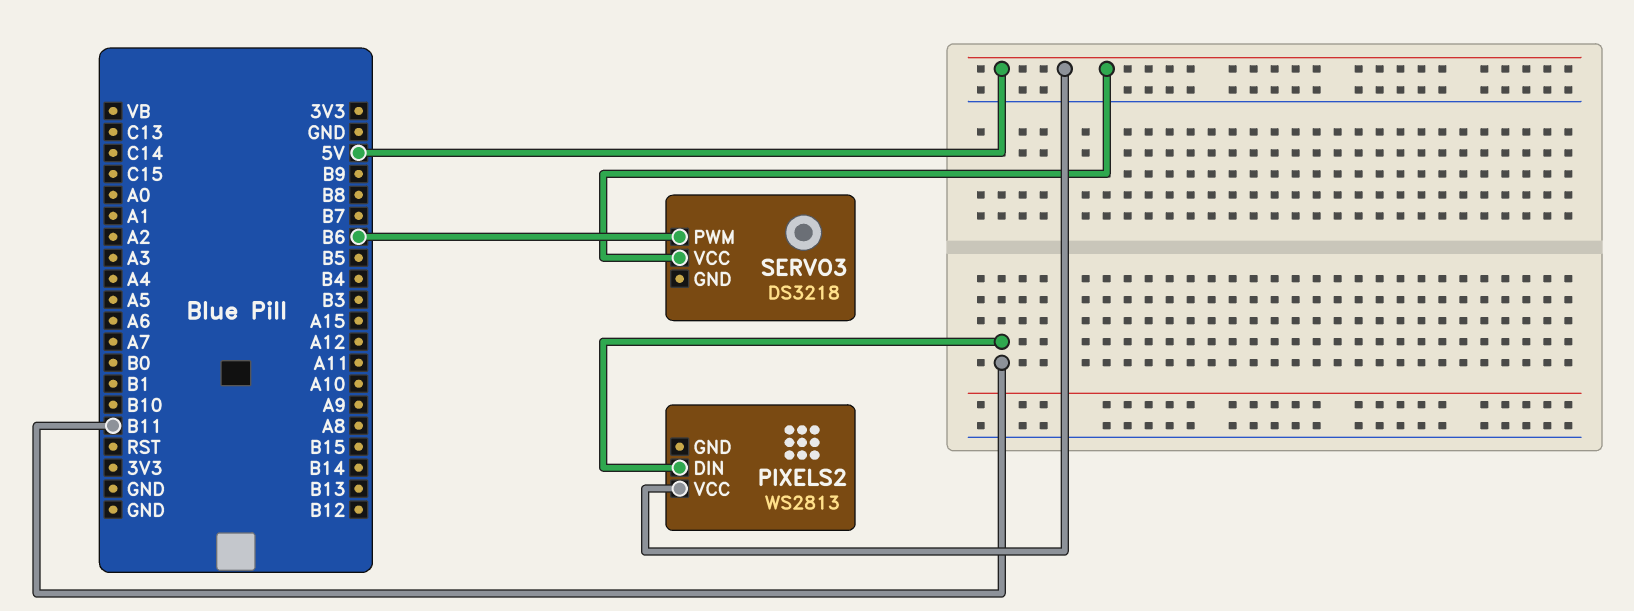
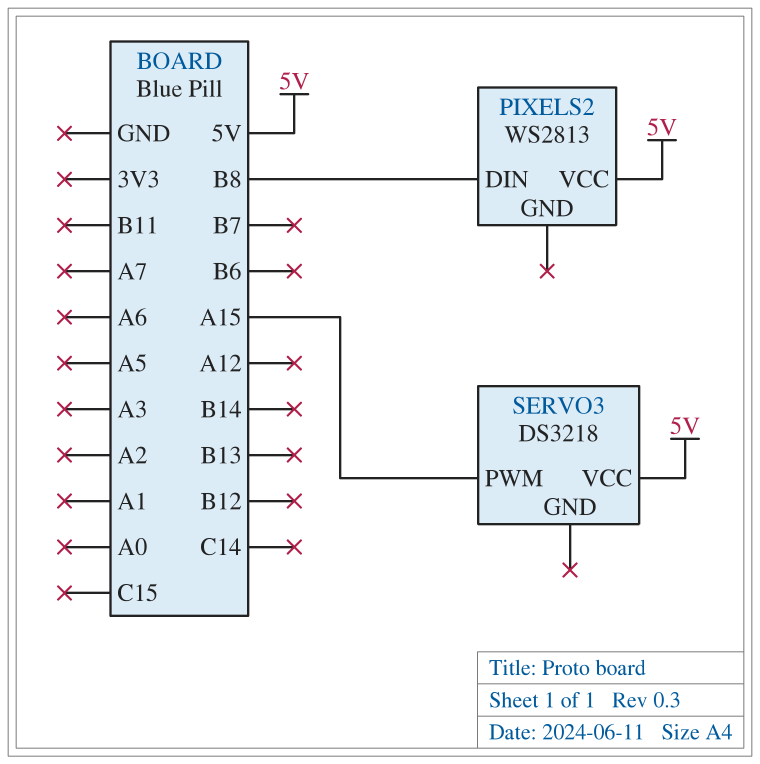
PIXELS2 pin DIN: B11 -> B8
SERVO3 pin PWM: B6 -> A15

